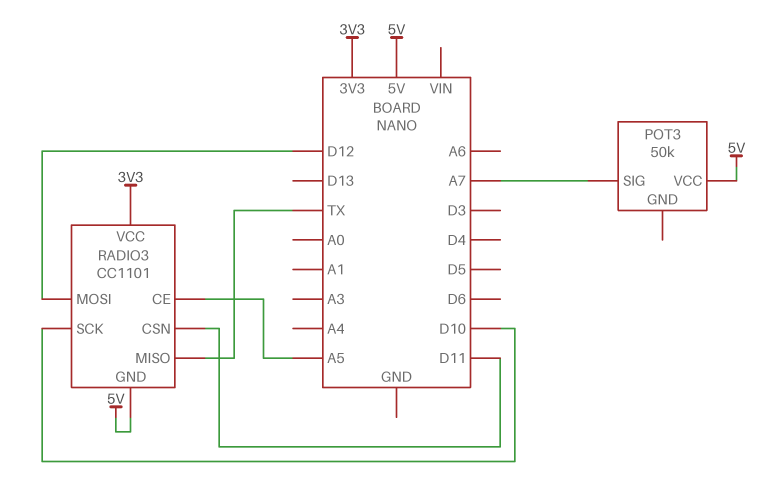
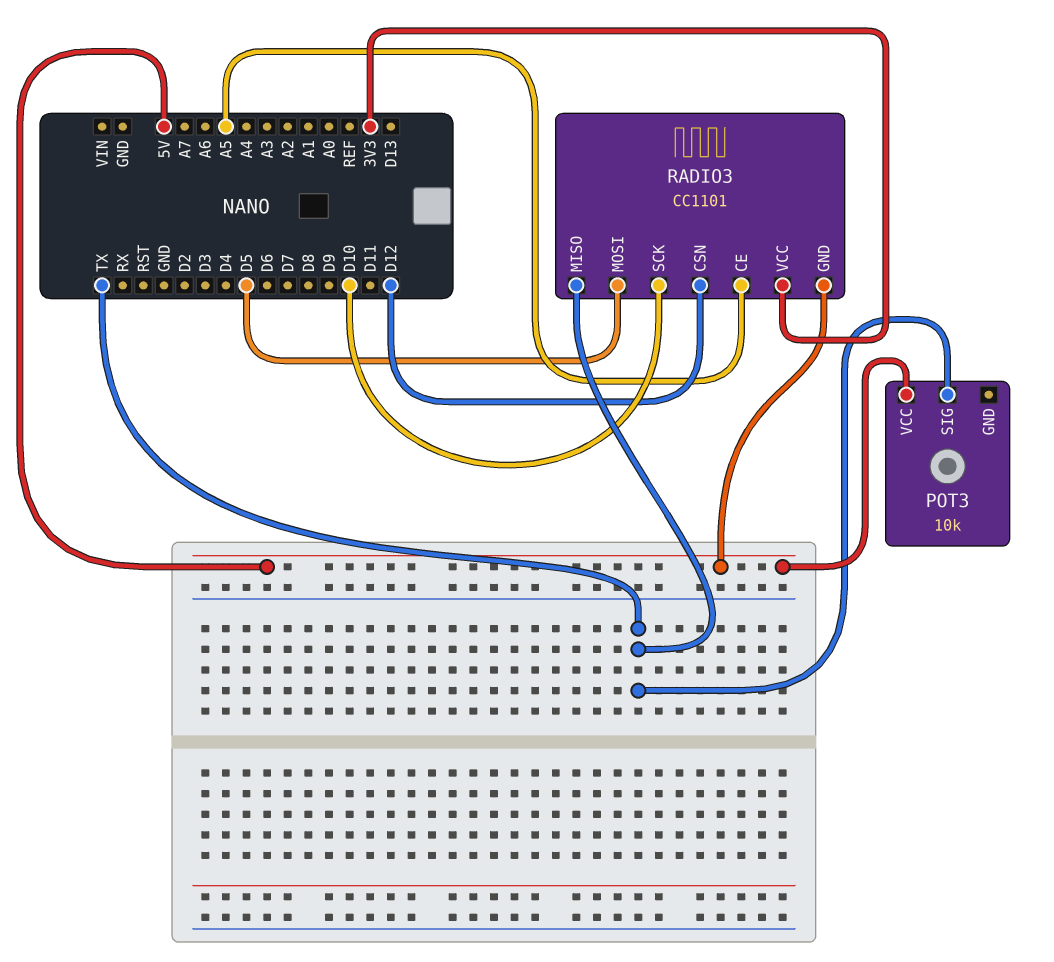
POT3: 50k -> 10k
POT3 pin SIG: A7 -> TX
RADIO3 pin CSN: D11 -> D12
RADIO3 pin MOSI: D12 -> D5

